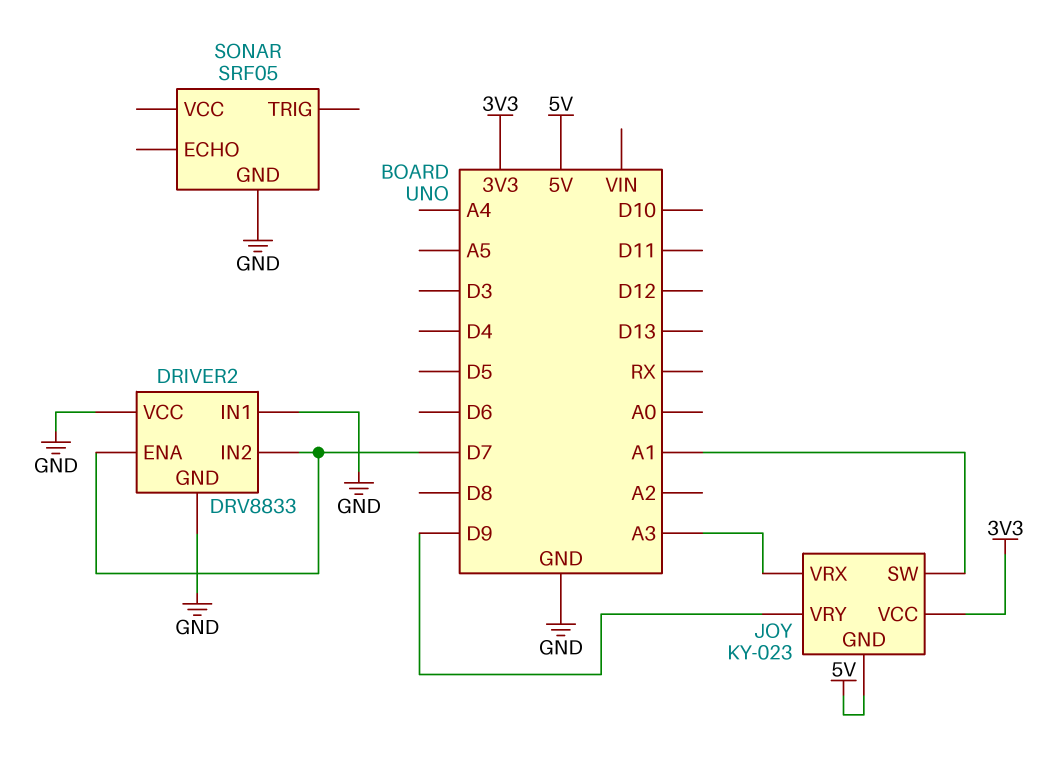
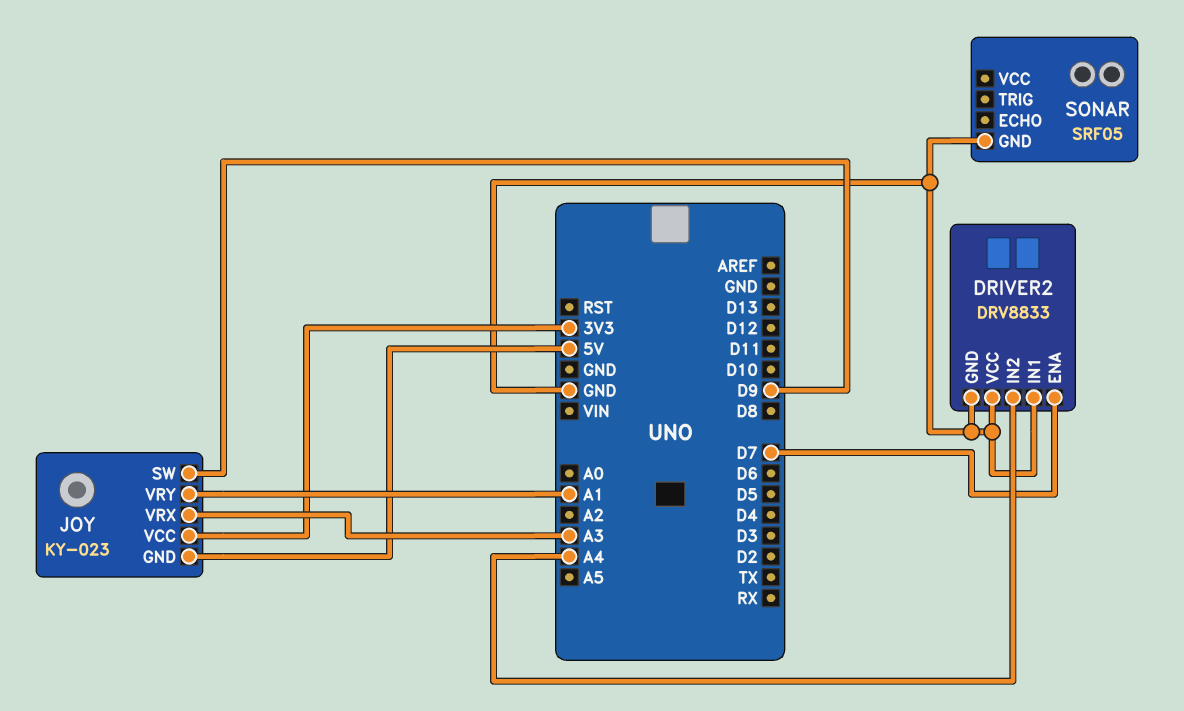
DRIVER2 pin IN2: D7 -> A4
JOY pin SW: A1 -> D9
JOY pin VRY: D9 -> A1

